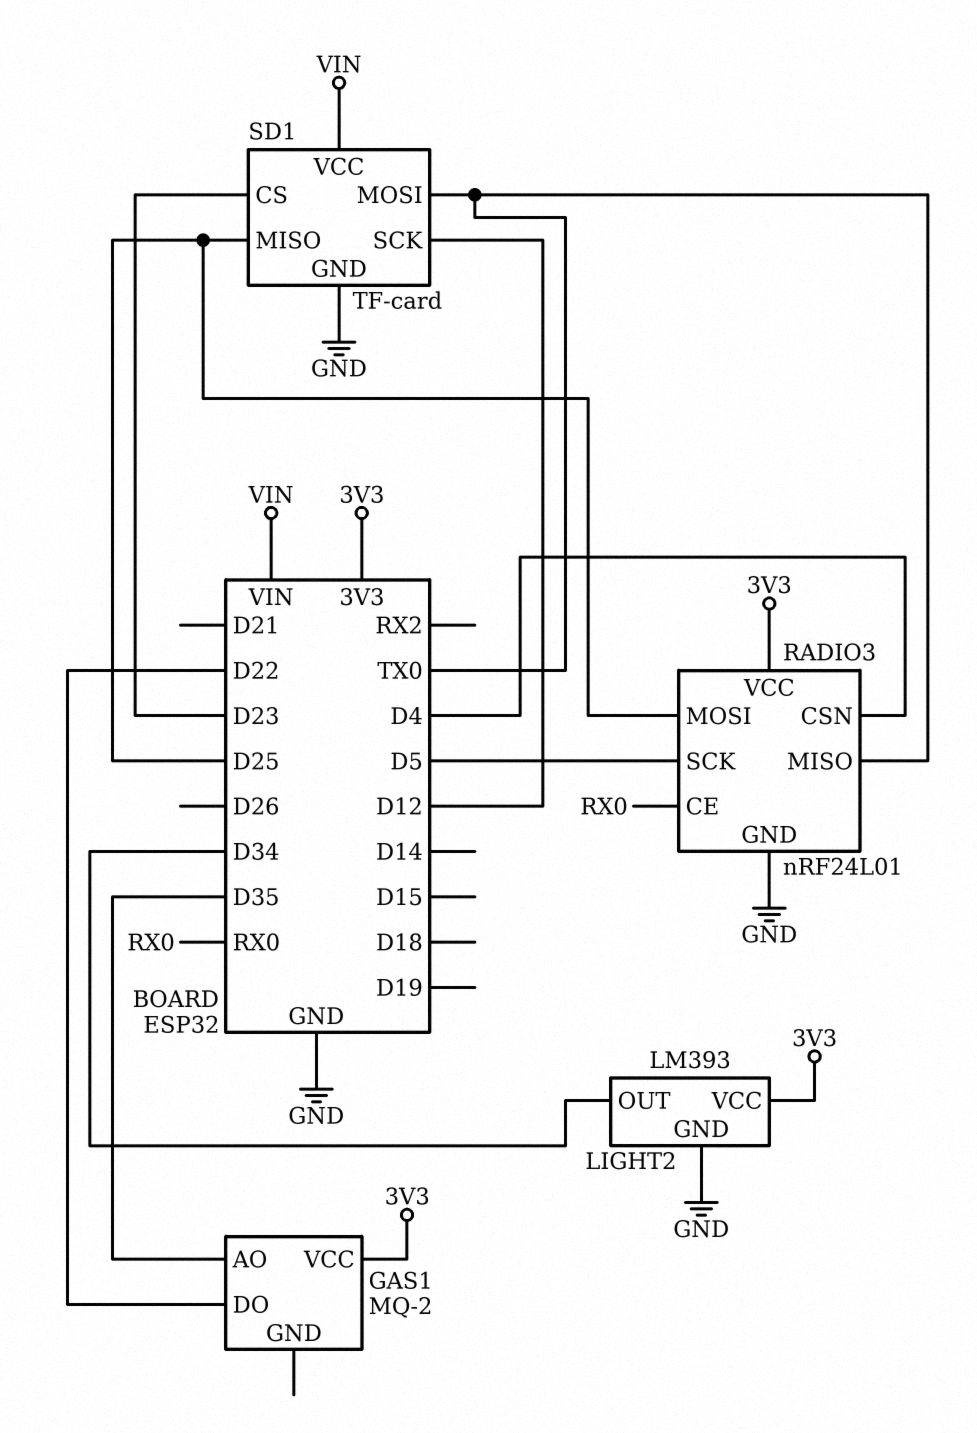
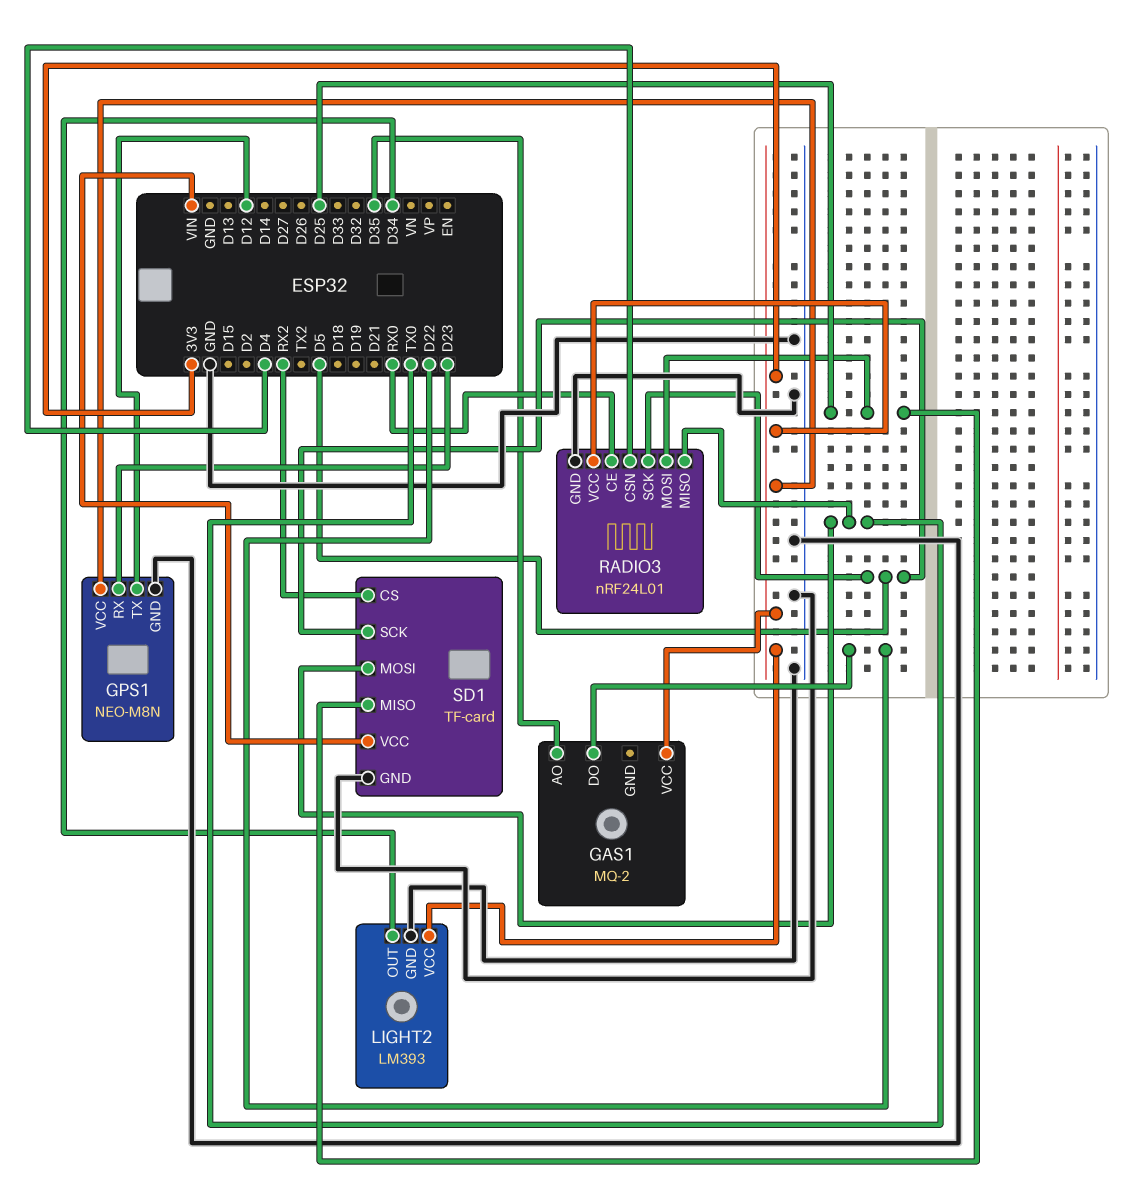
GPS1: none -> NEO-M8N
GPS1 pin GND: none -> GND
GPS1 pin RX: none -> D23
GPS1 pin TX: none -> D12
GPS1 pin VCC: none -> 3V3
SD1 pin CS: D23 -> RX2
SD1 pin SCK: D12 -> D5

